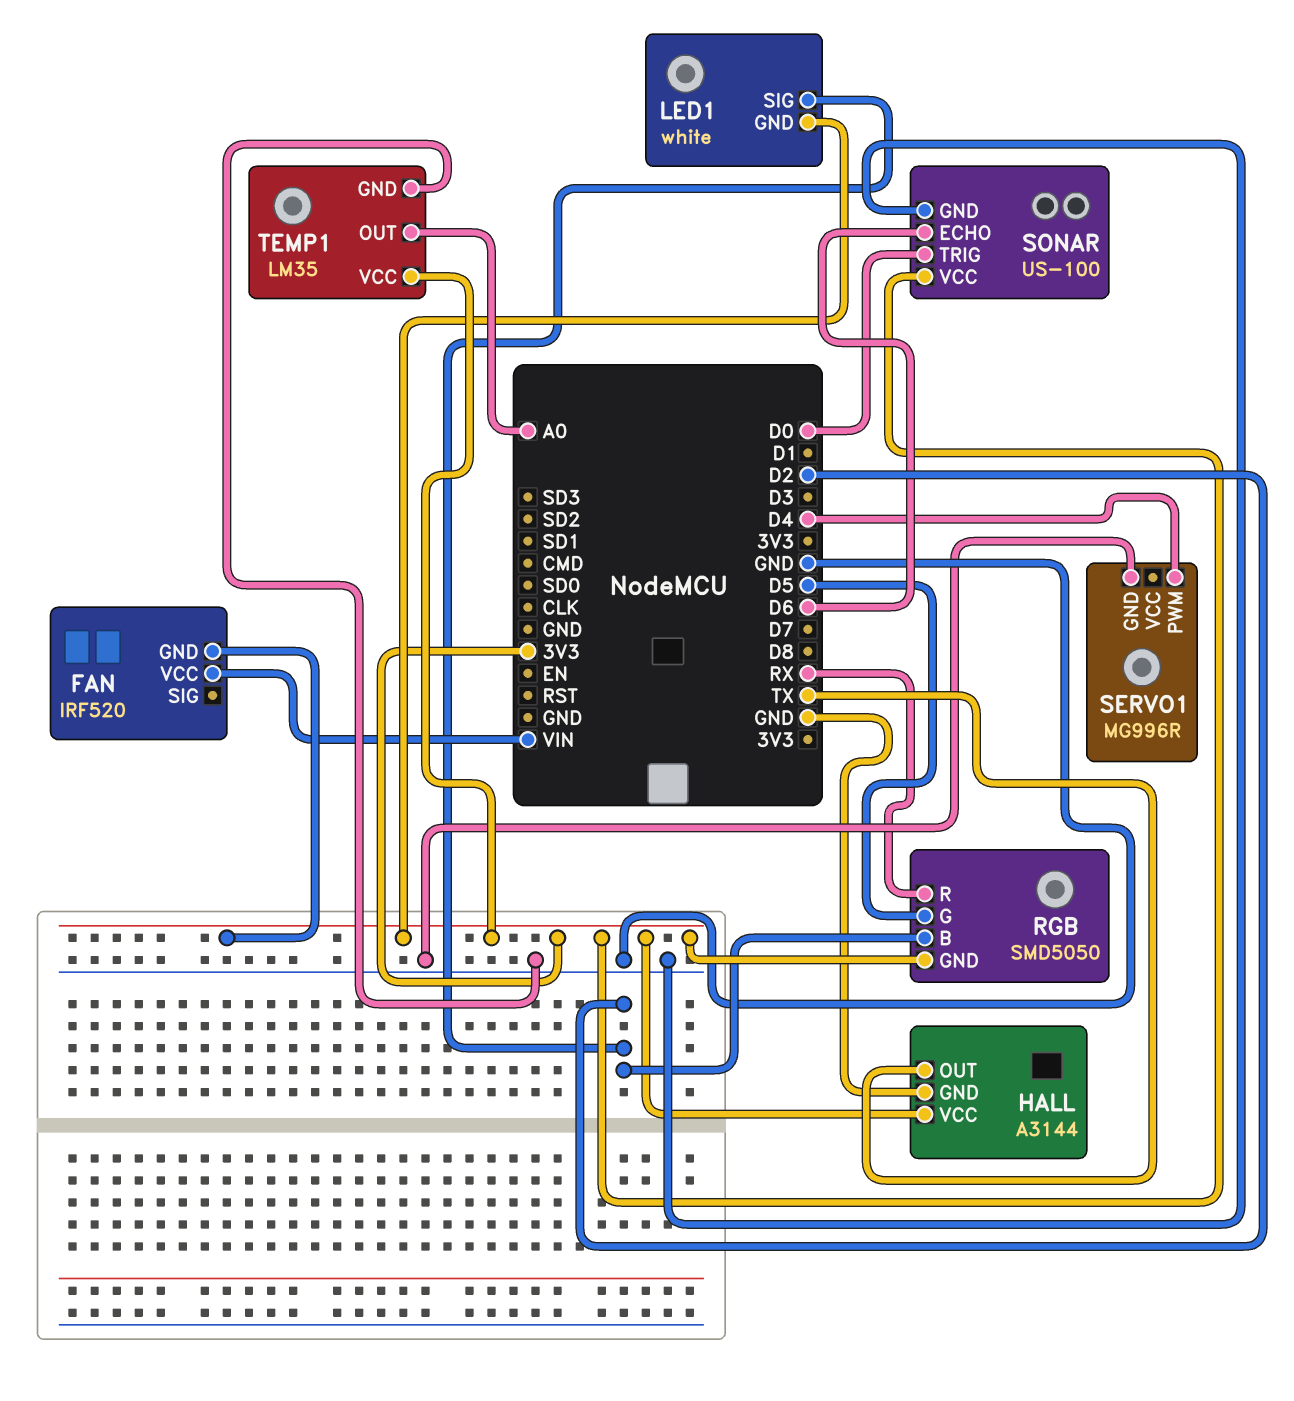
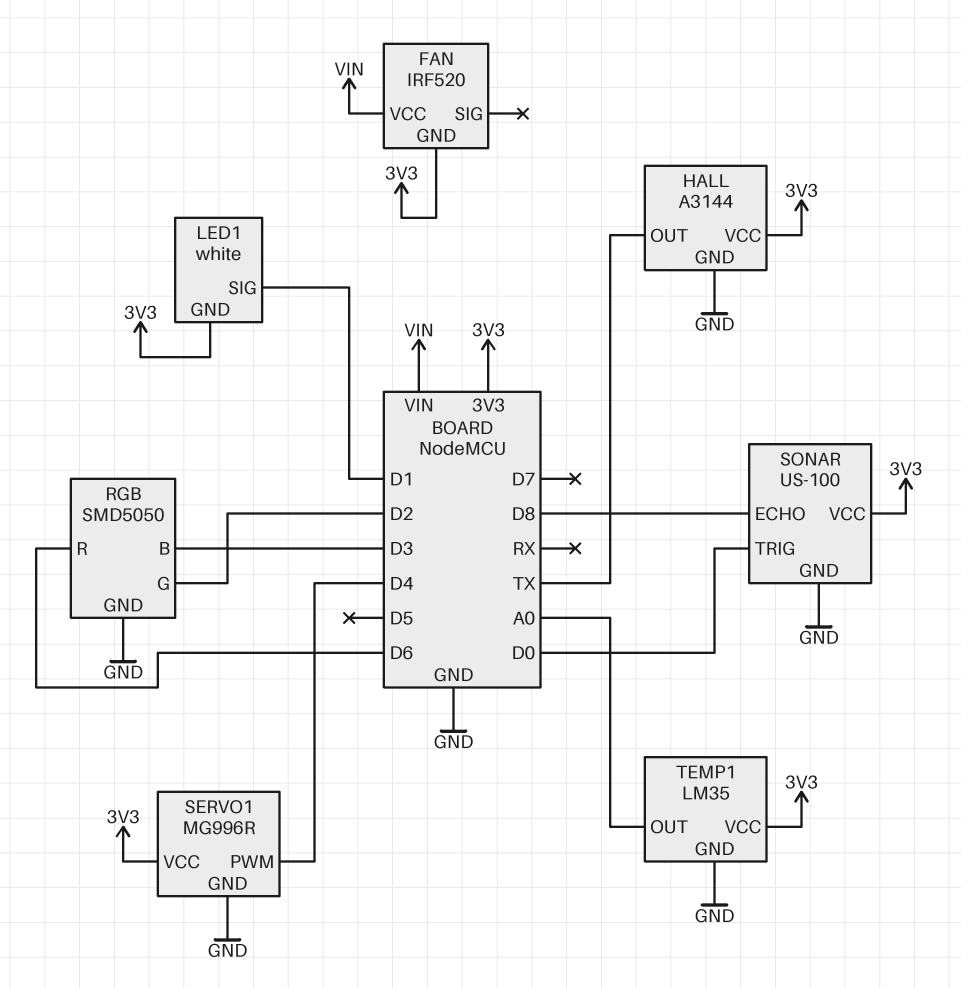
LED1 pin SIG: D2 -> D1
RGB pin B: D2 -> D3
RGB pin G: D5 -> D2
RGB pin GND: 3V3 -> GND
RGB pin R: RX -> D6
SERVO1 pin VCC: none -> 3V3
SONAR pin ECHO: D6 -> D8

